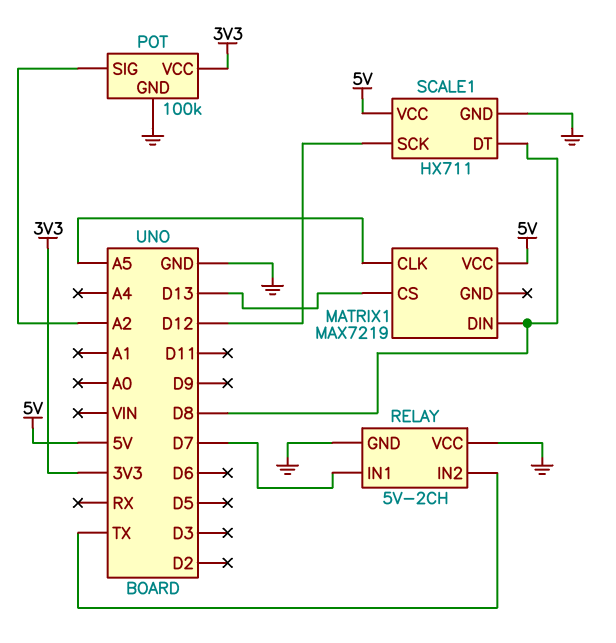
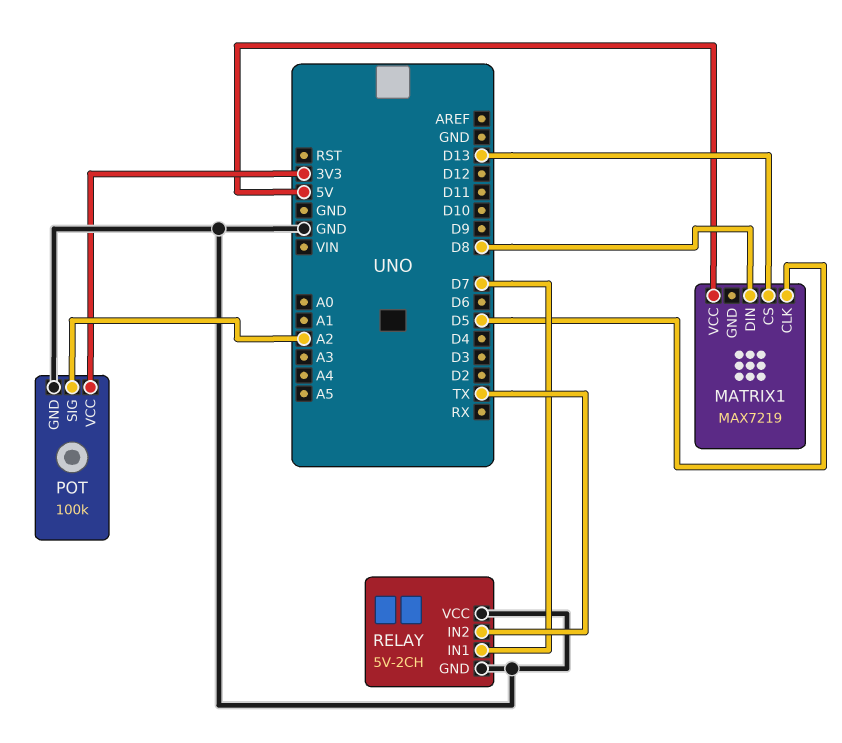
MATRIX1 pin CLK: A5 -> D5
SCALE1: HX711 -> none
SCALE1 pin DT: D8 -> none
SCALE1 pin GND: GND -> none
SCALE1 pin SCK: D12 -> none
SCALE1 pin VCC: 5V -> none

